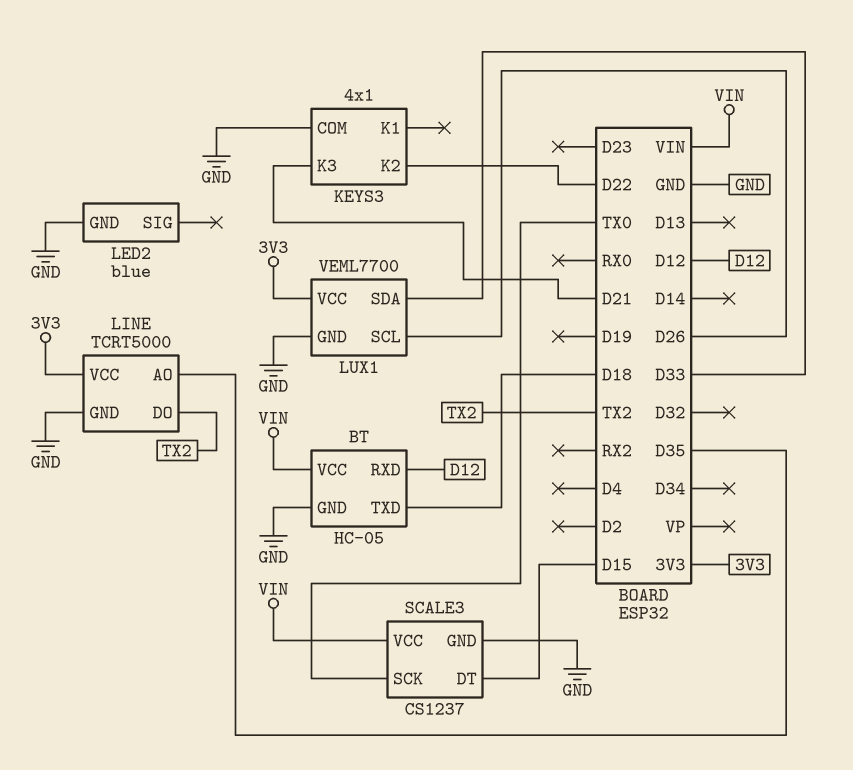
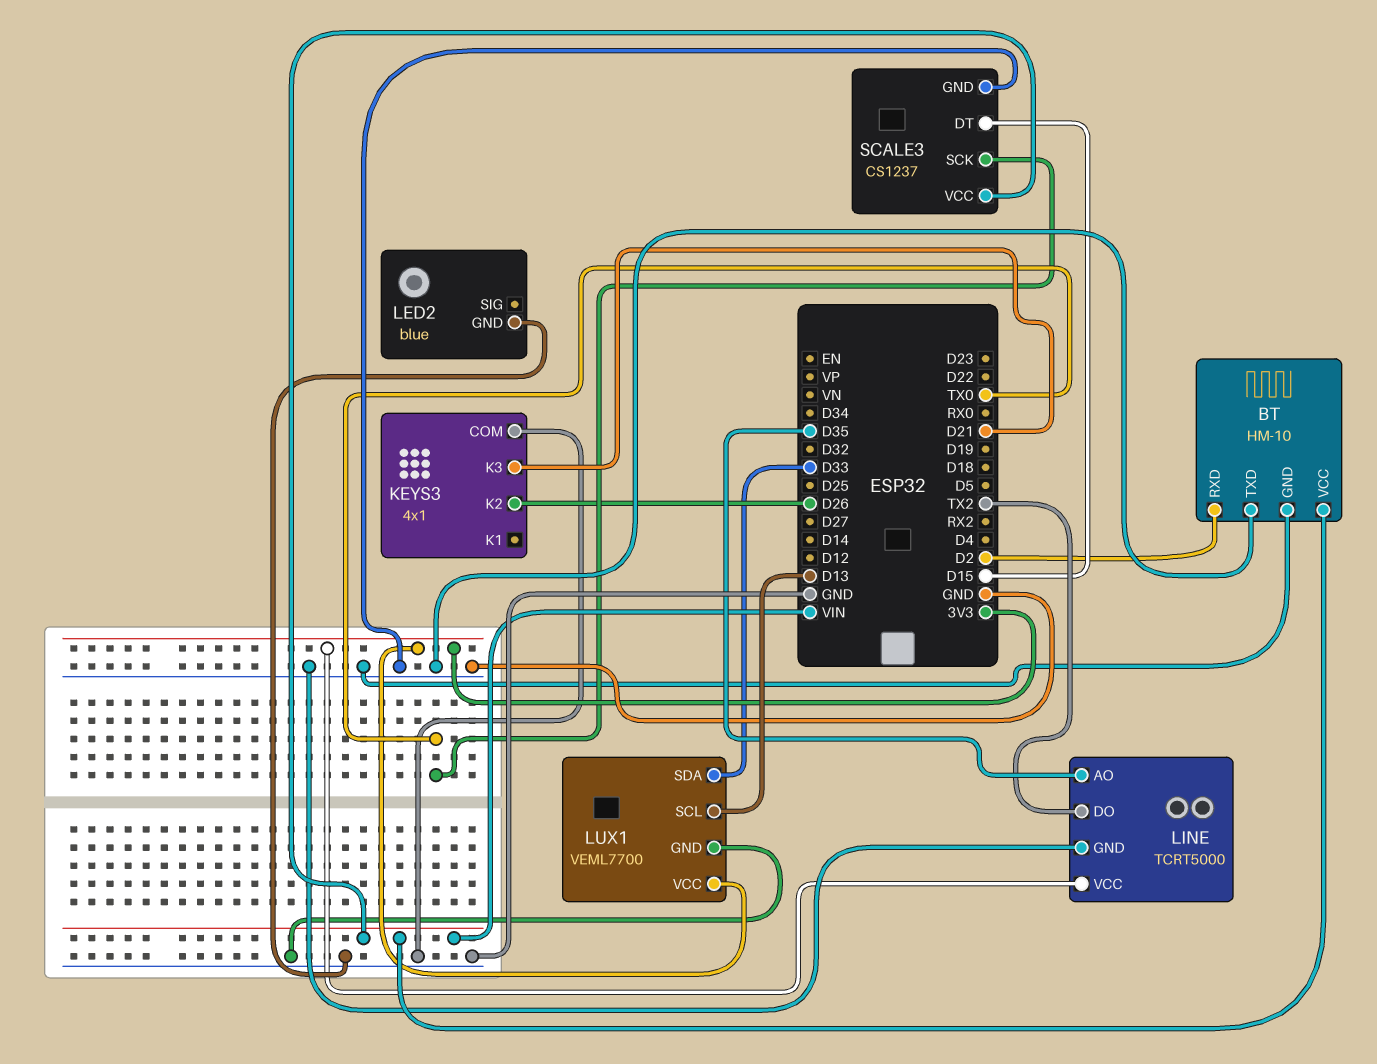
BT: HC-05 -> HM-10
BT pin RXD: D12 -> D2
BT pin TXD: D18 -> GND
KEYS3 pin K2: D22 -> D26
LUX1 pin SCL: D26 -> D13

